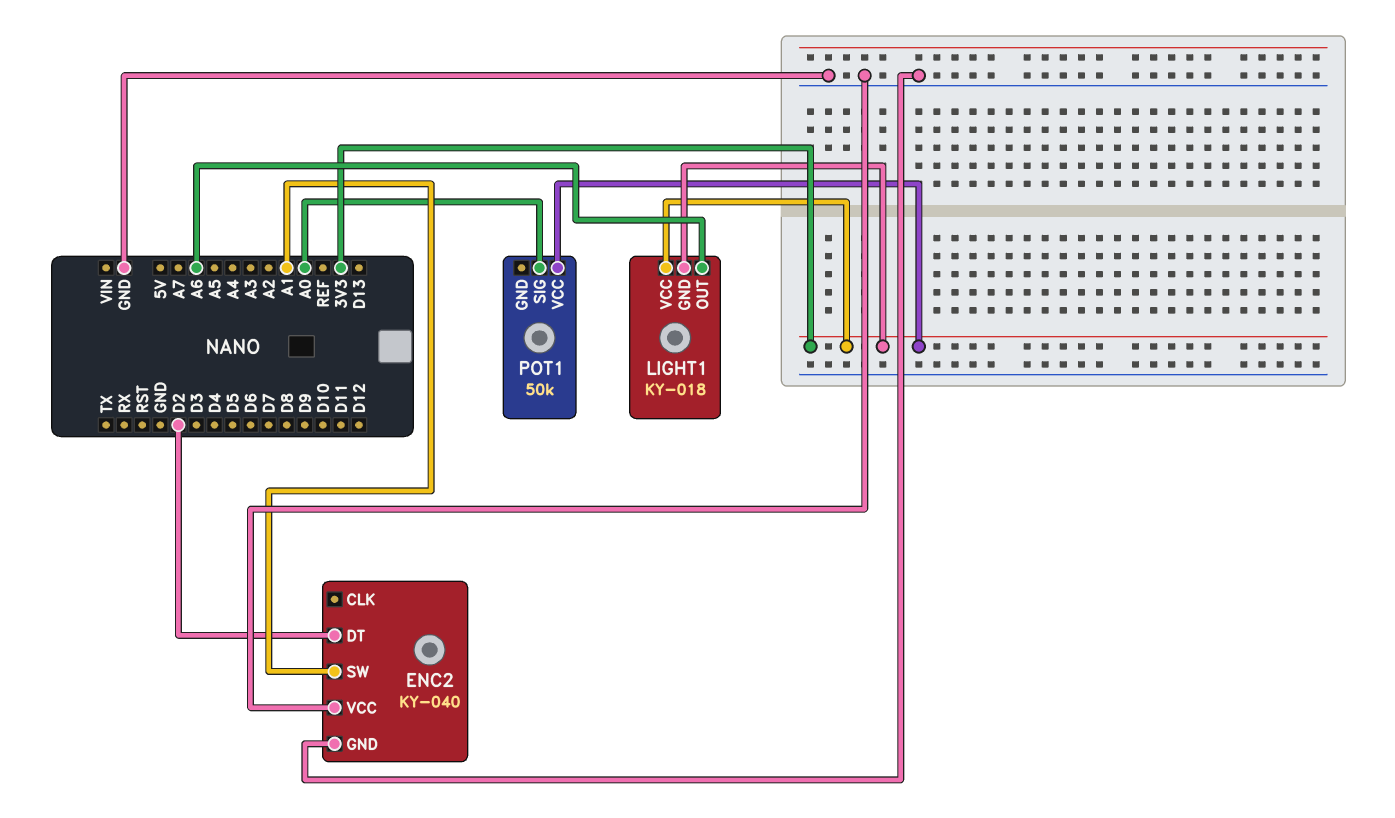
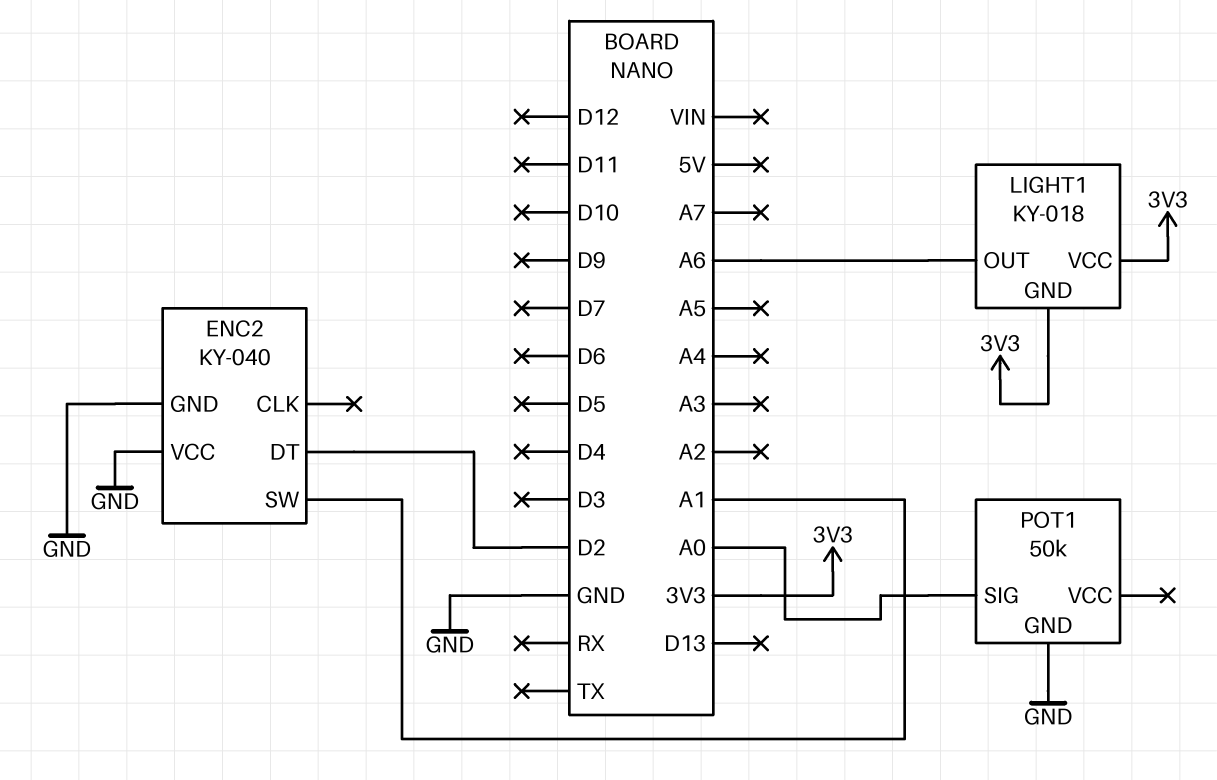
POT1 pin GND: none -> GND
POT1 pin VCC: 3V3 -> none

